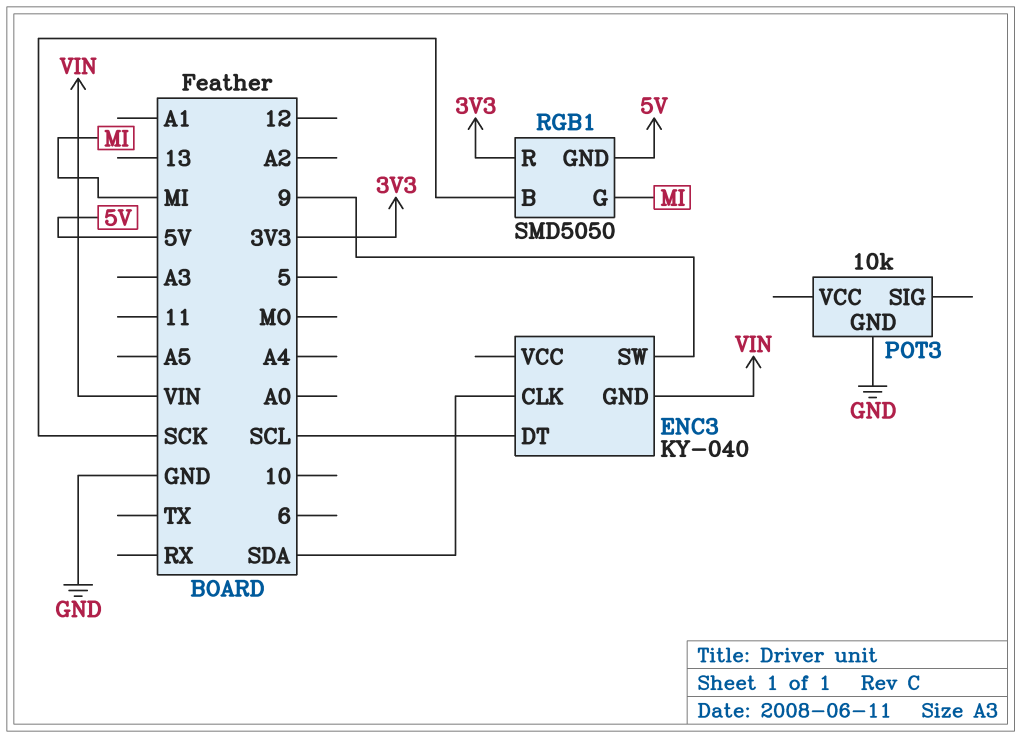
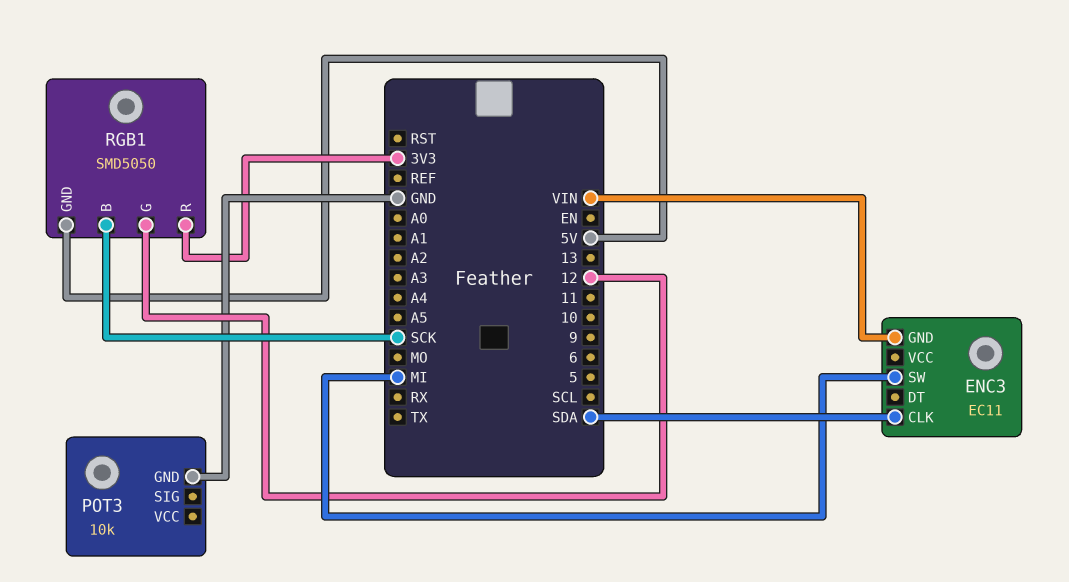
ENC3: KY-040 -> EC11
ENC3 pin DT: SCL -> none
ENC3 pin SW: 9 -> MI
RGB1 pin G: MI -> 12

